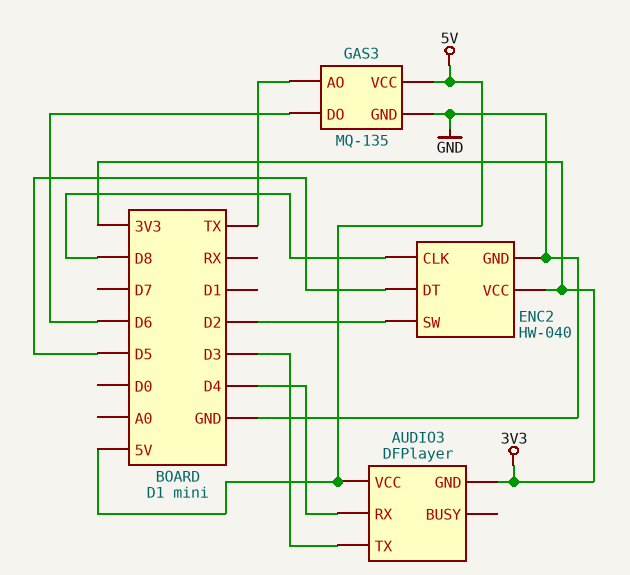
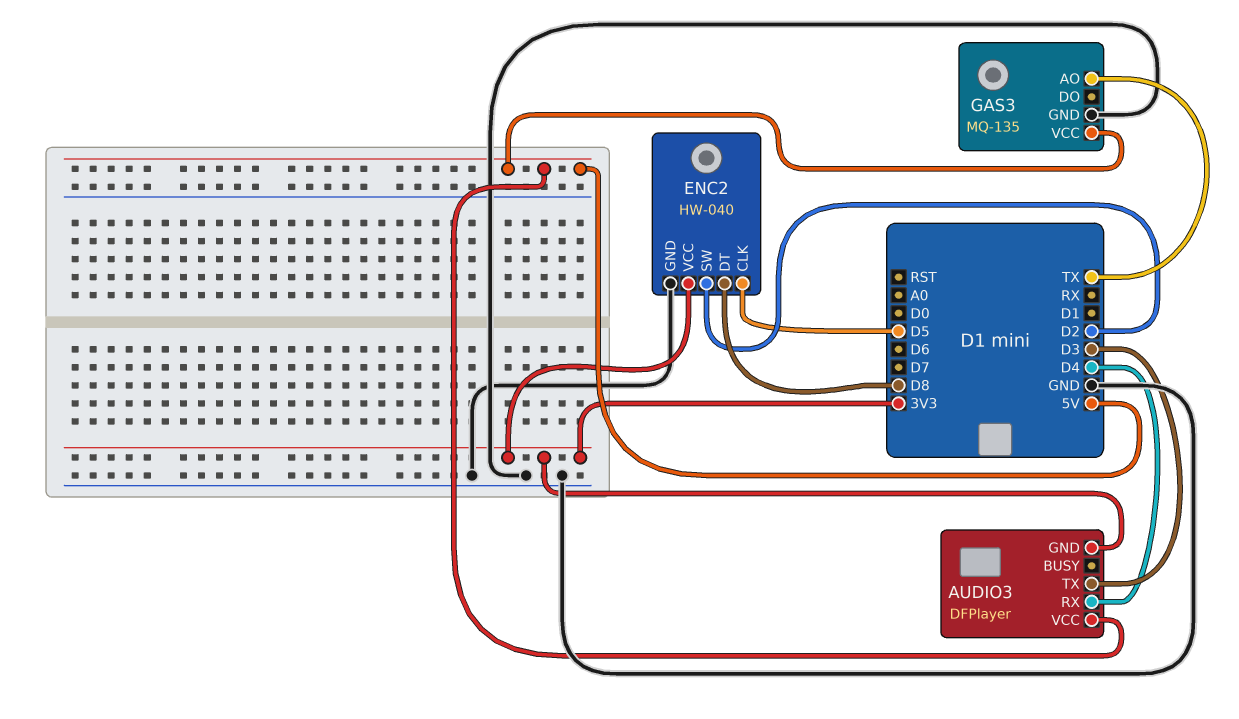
ENC2 pin CLK: D8 -> D5
ENC2 pin DT: D5 -> D8
GAS3 pin DO: D6 -> none

